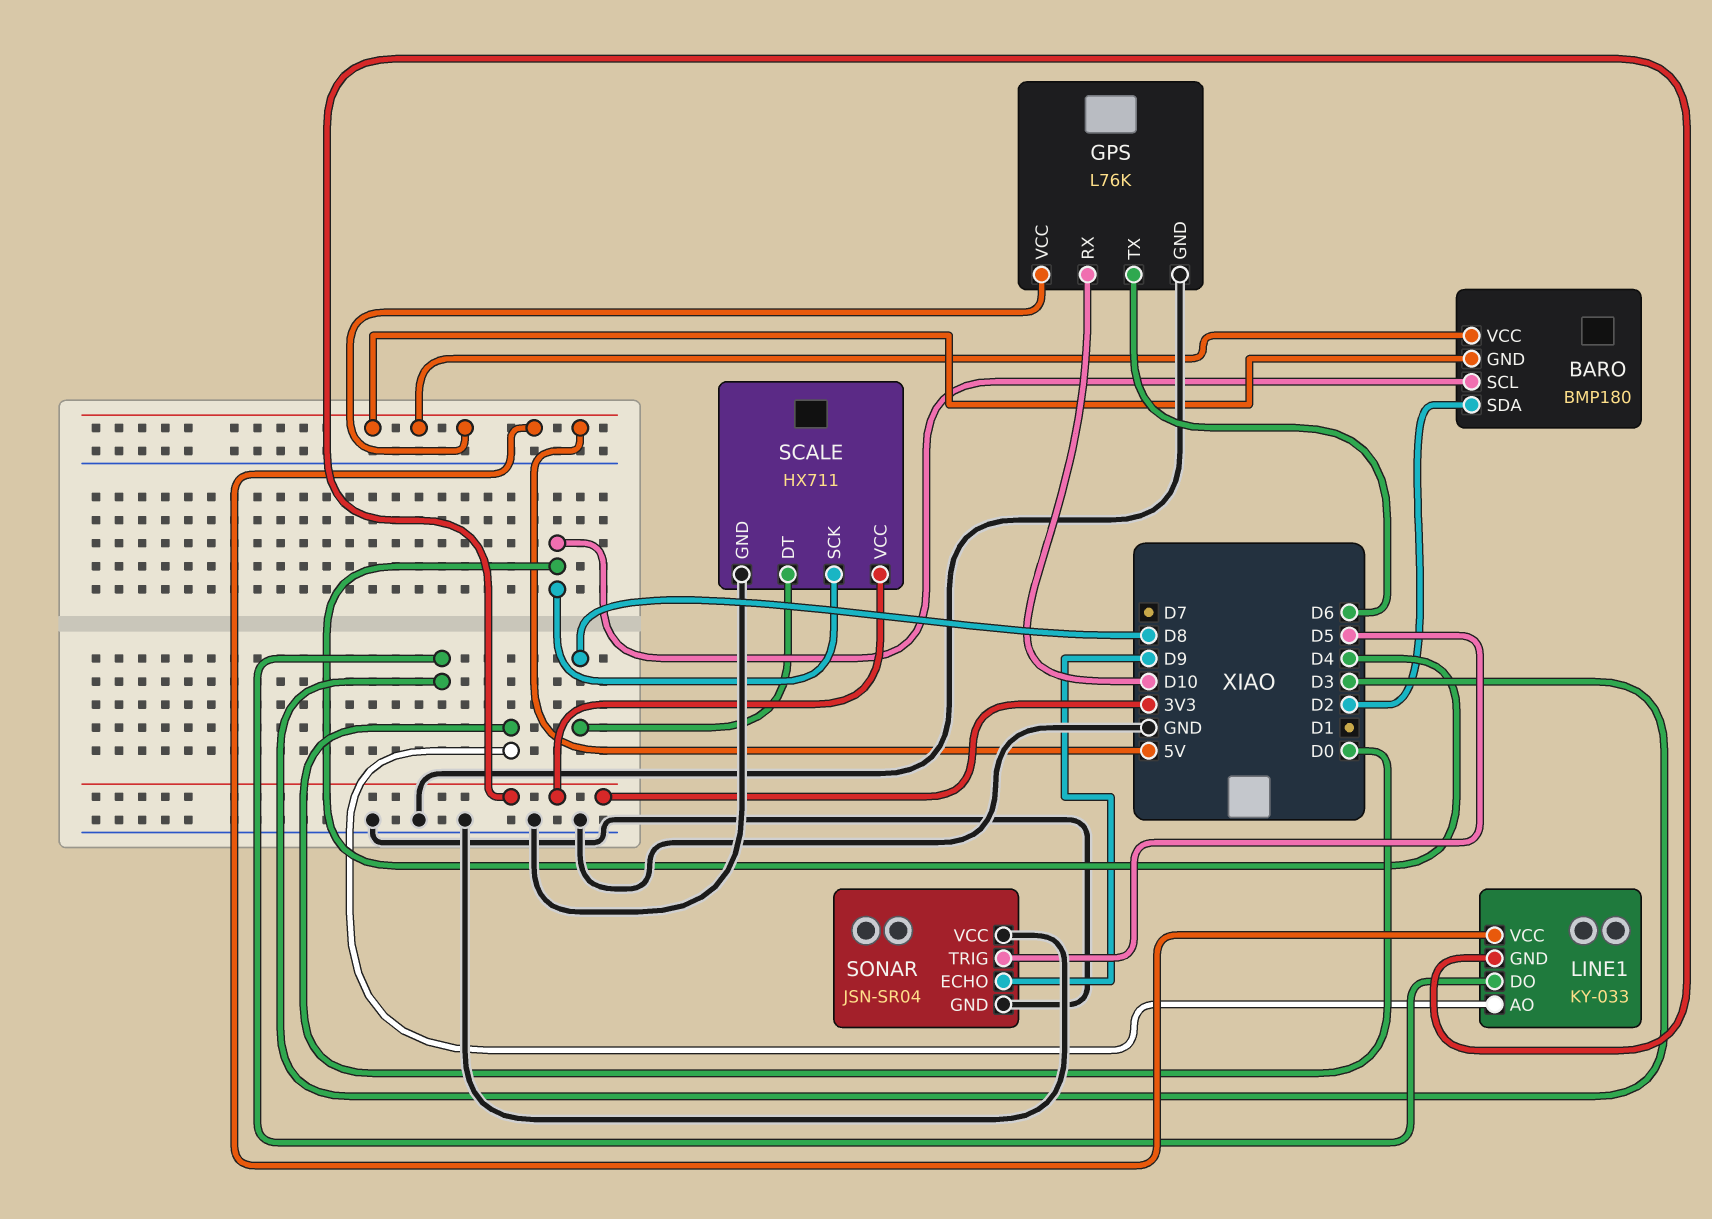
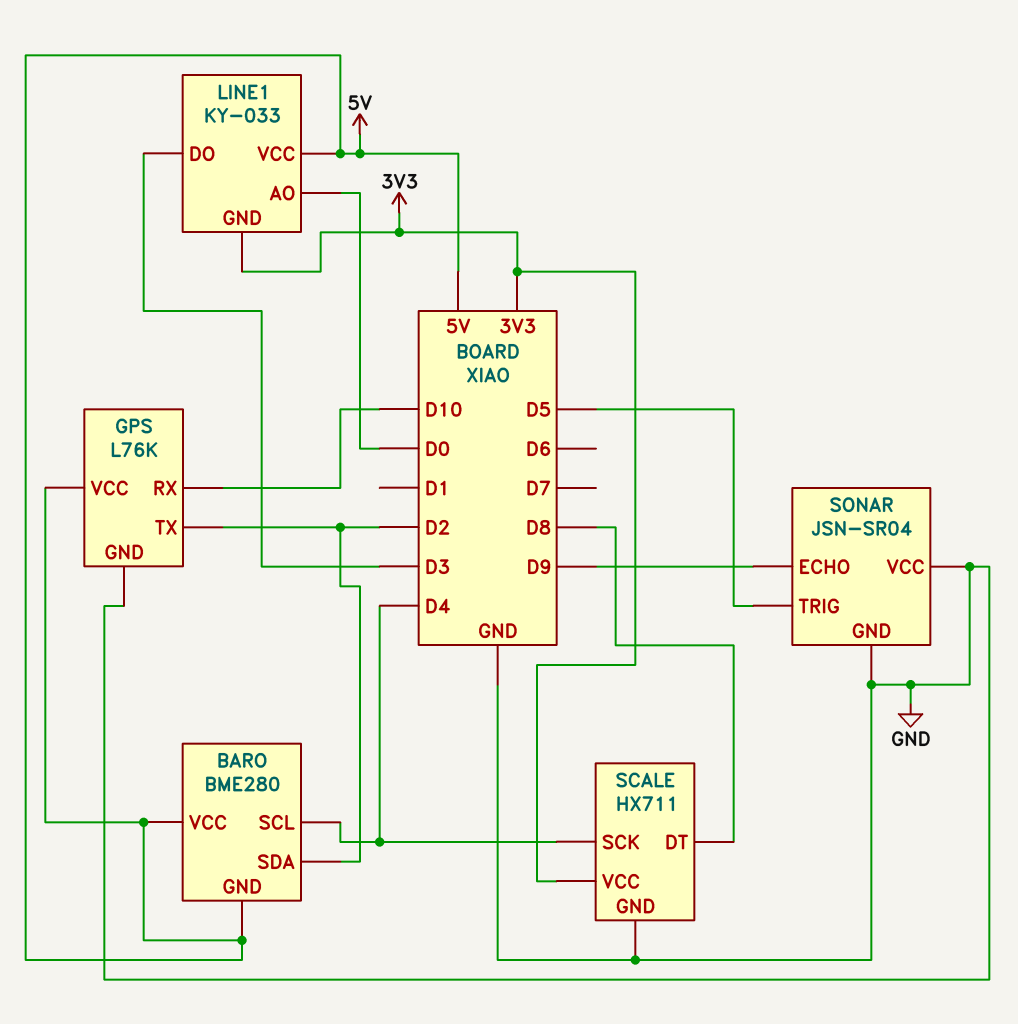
BARO: BMP180 -> BME280
GPS pin TX: D6 -> D2

